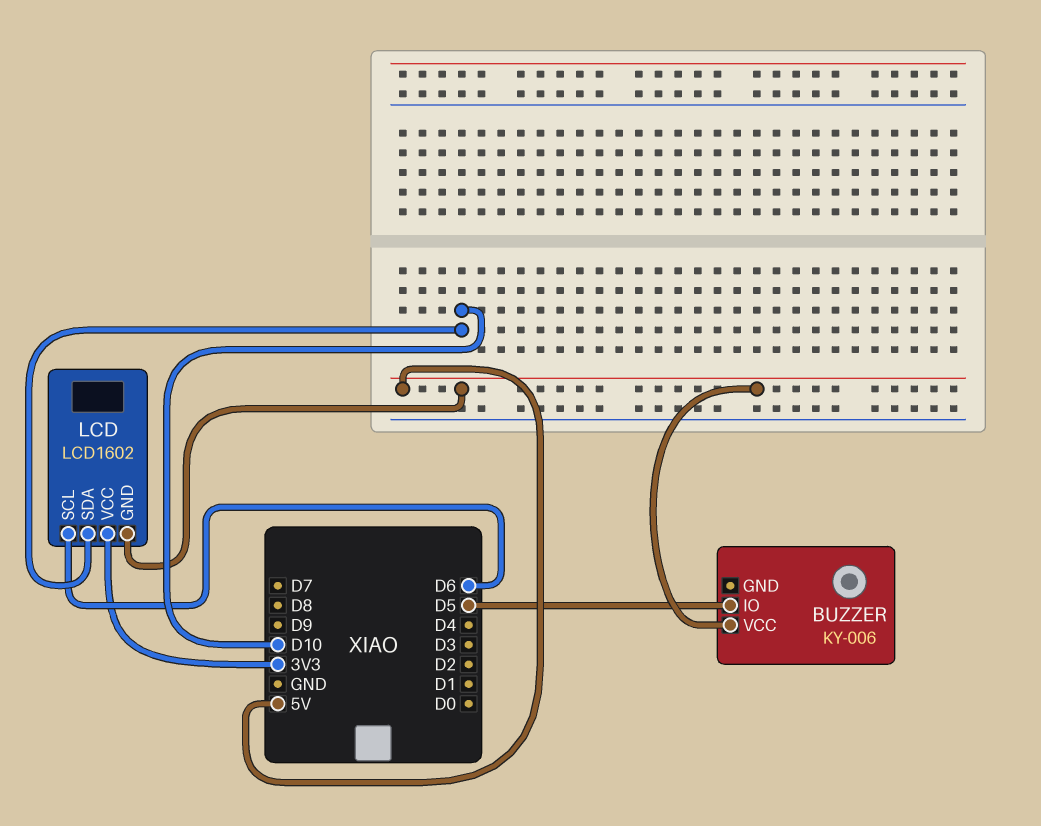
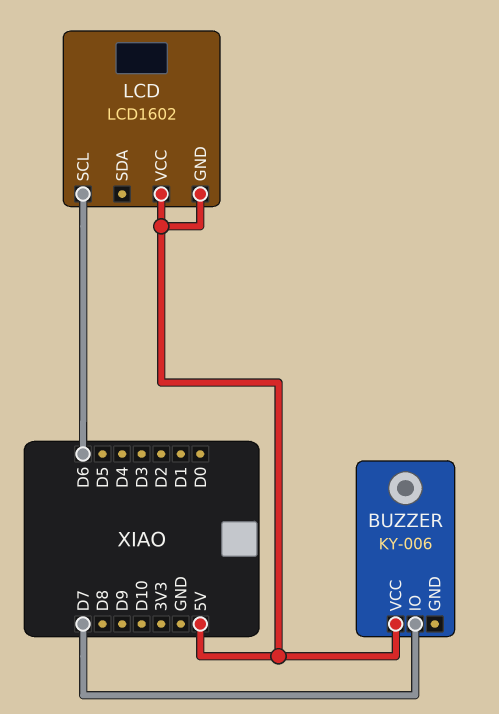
BUZZER pin IO: D5 -> D7
LCD pin SDA: D10 -> none
LCD pin VCC: 3V3 -> 5V

